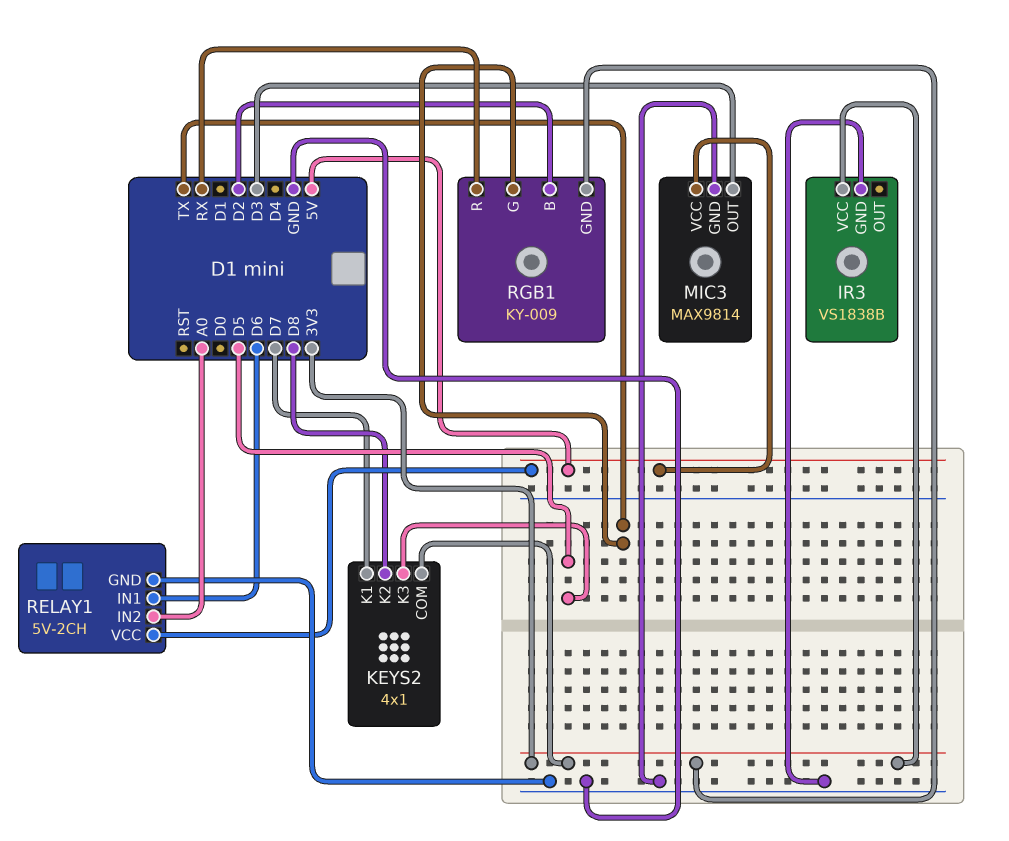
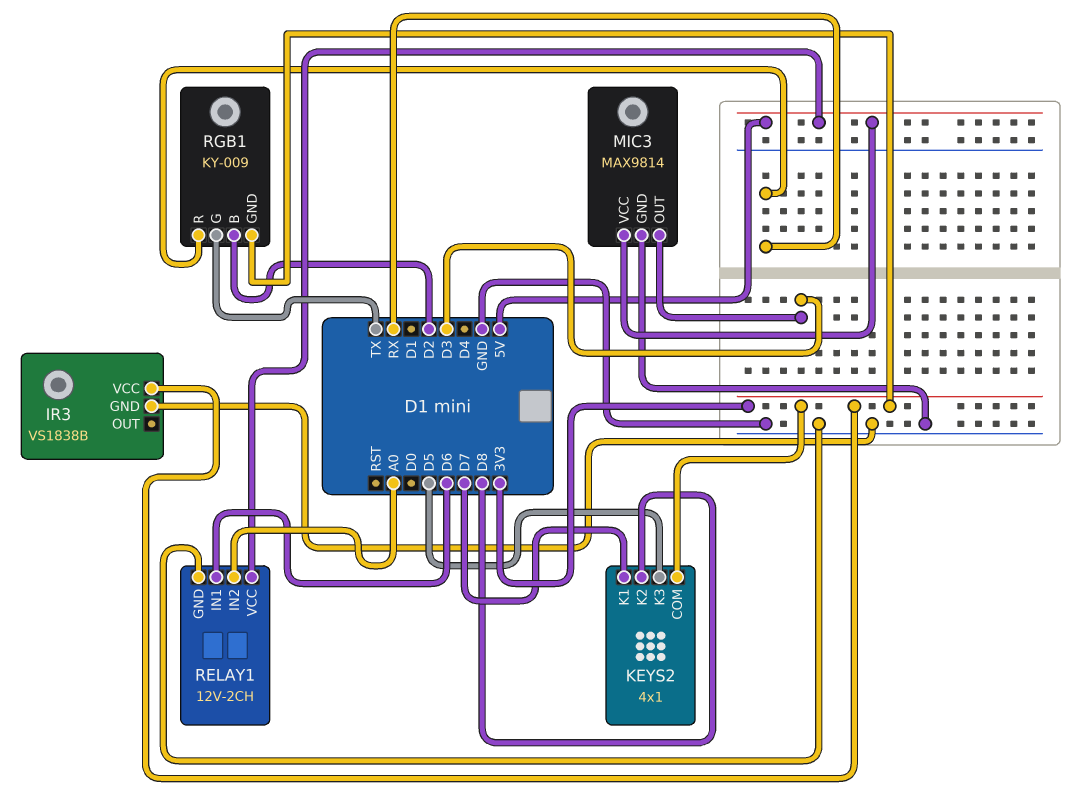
RELAY1: 5V-2CH -> 12V-2CH

